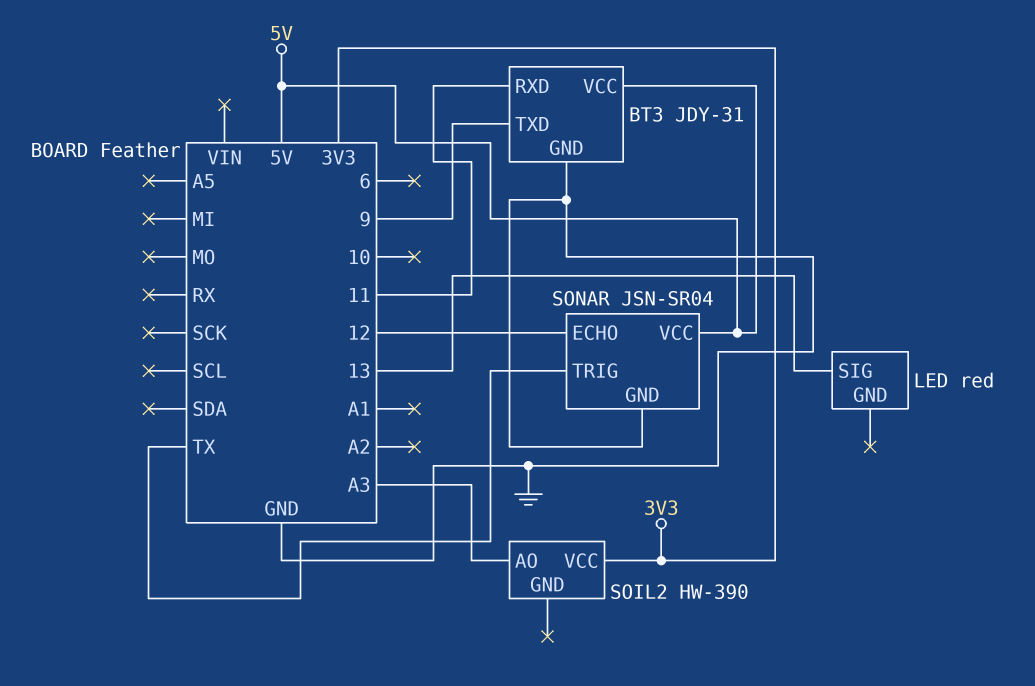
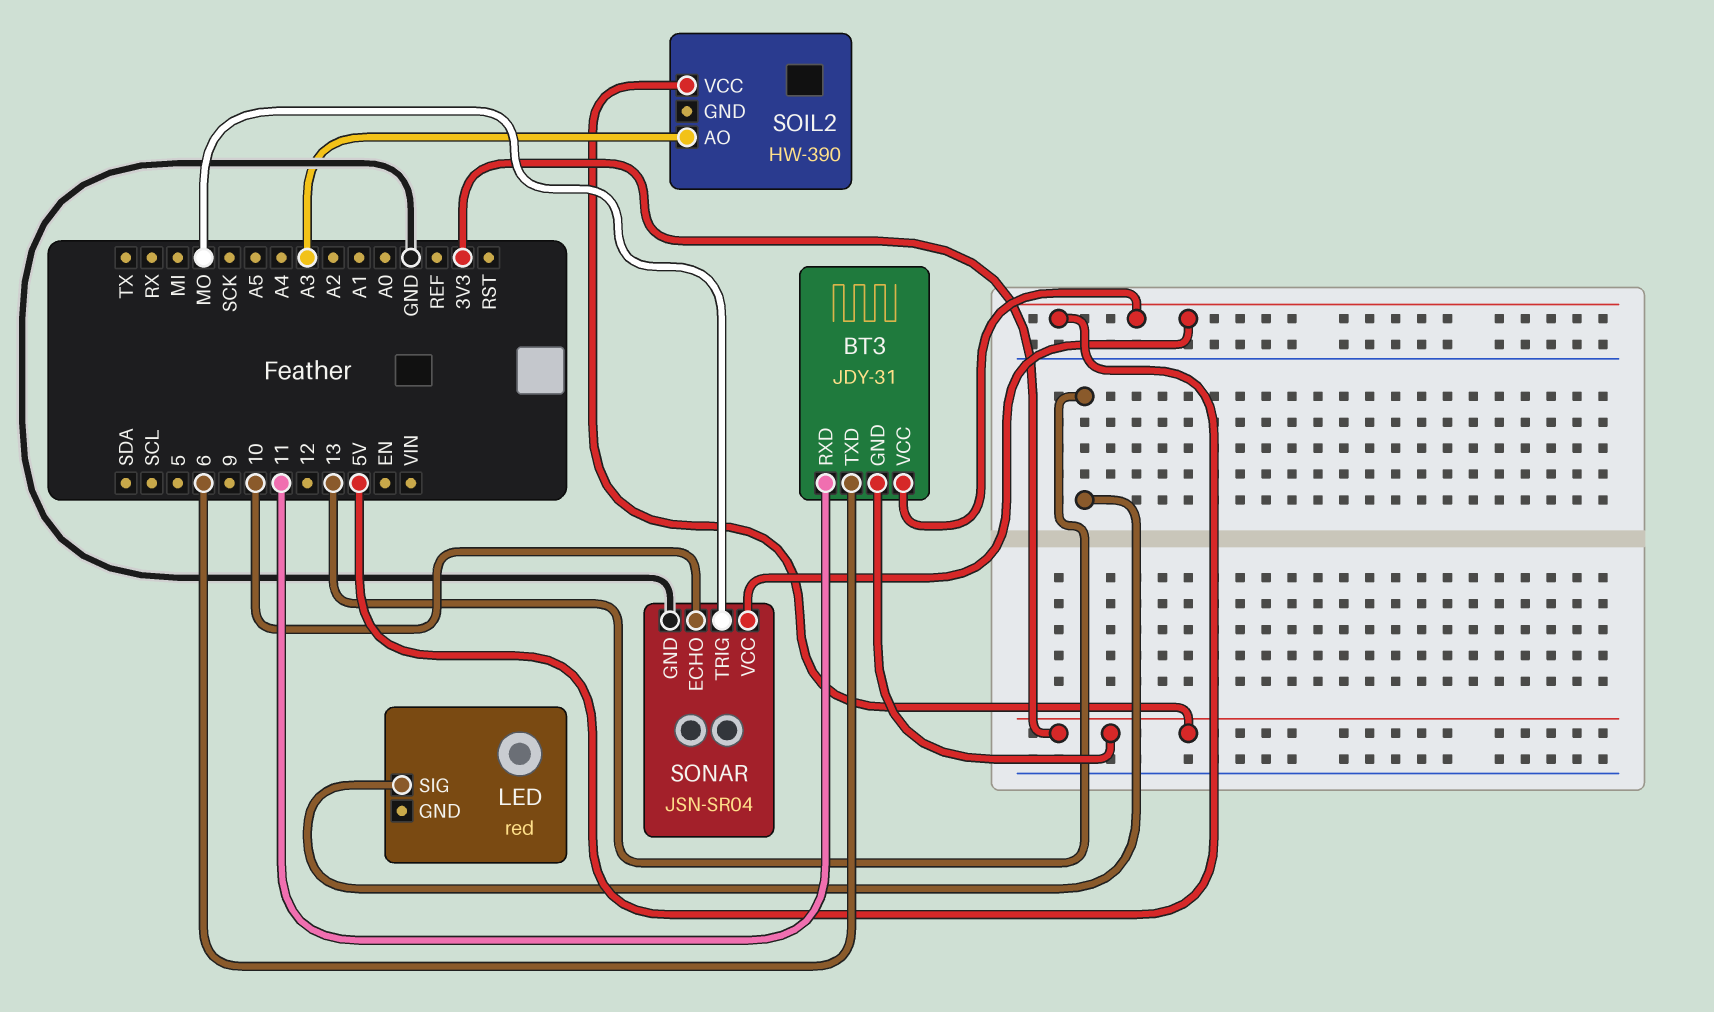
BT3 pin GND: GND -> 3V3
BT3 pin TXD: 9 -> 6
SONAR pin ECHO: 12 -> 10
SONAR pin TRIG: TX -> MO

